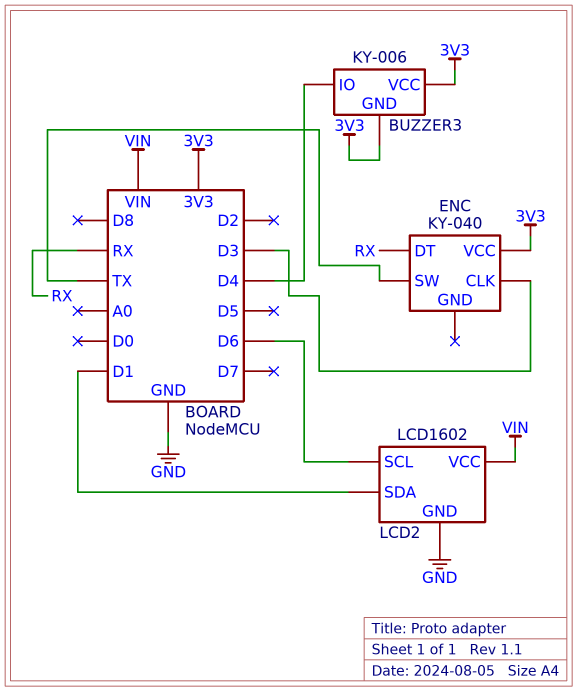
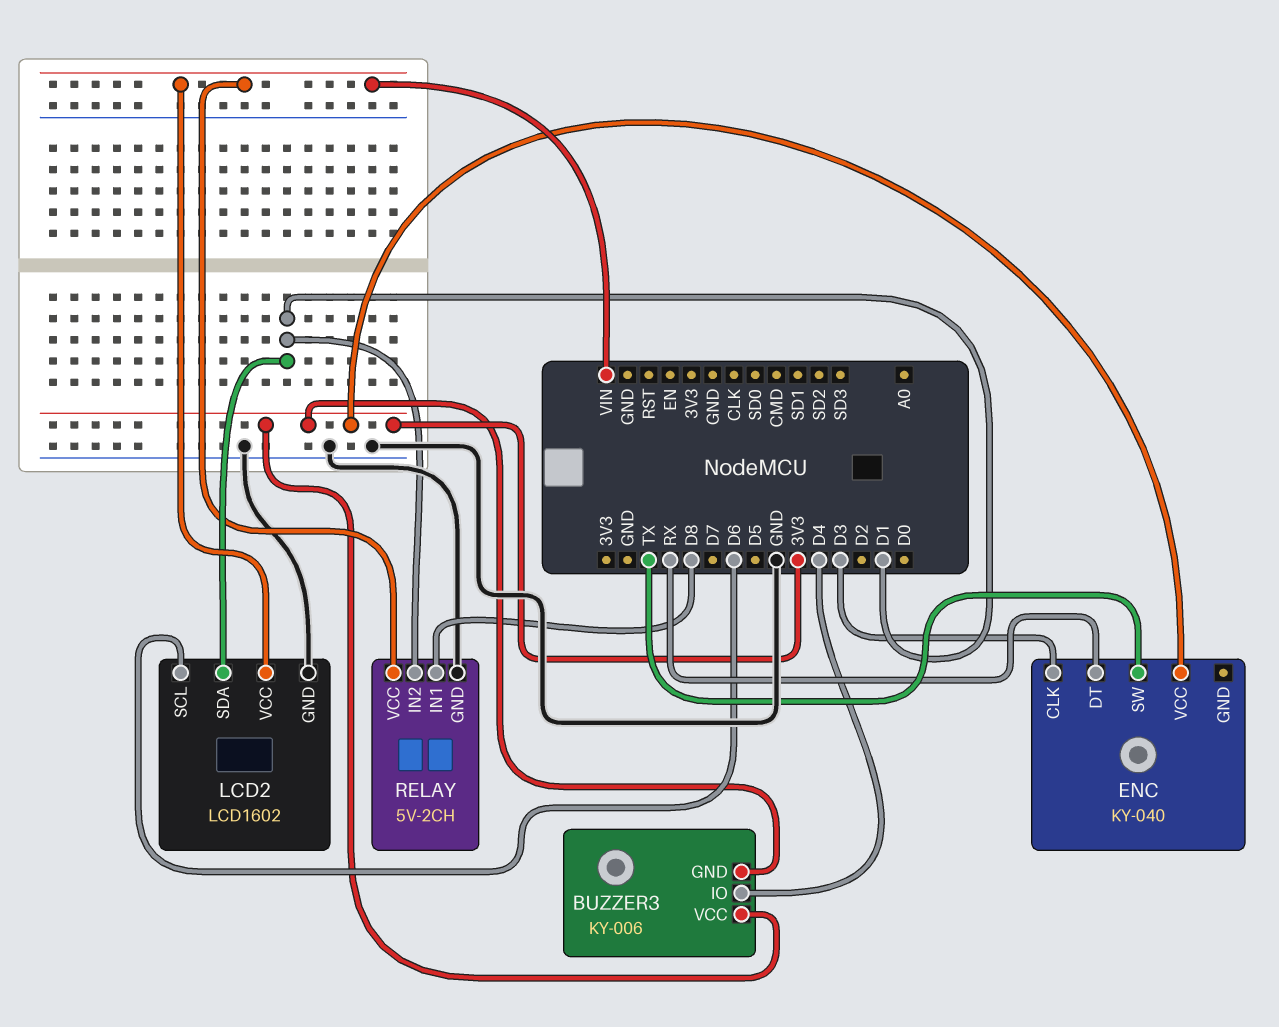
RELAY: none -> 5V-2CH
RELAY pin GND: none -> GND
RELAY pin IN1: none -> D8
RELAY pin IN2: none -> D1
RELAY pin VCC: none -> VIN

